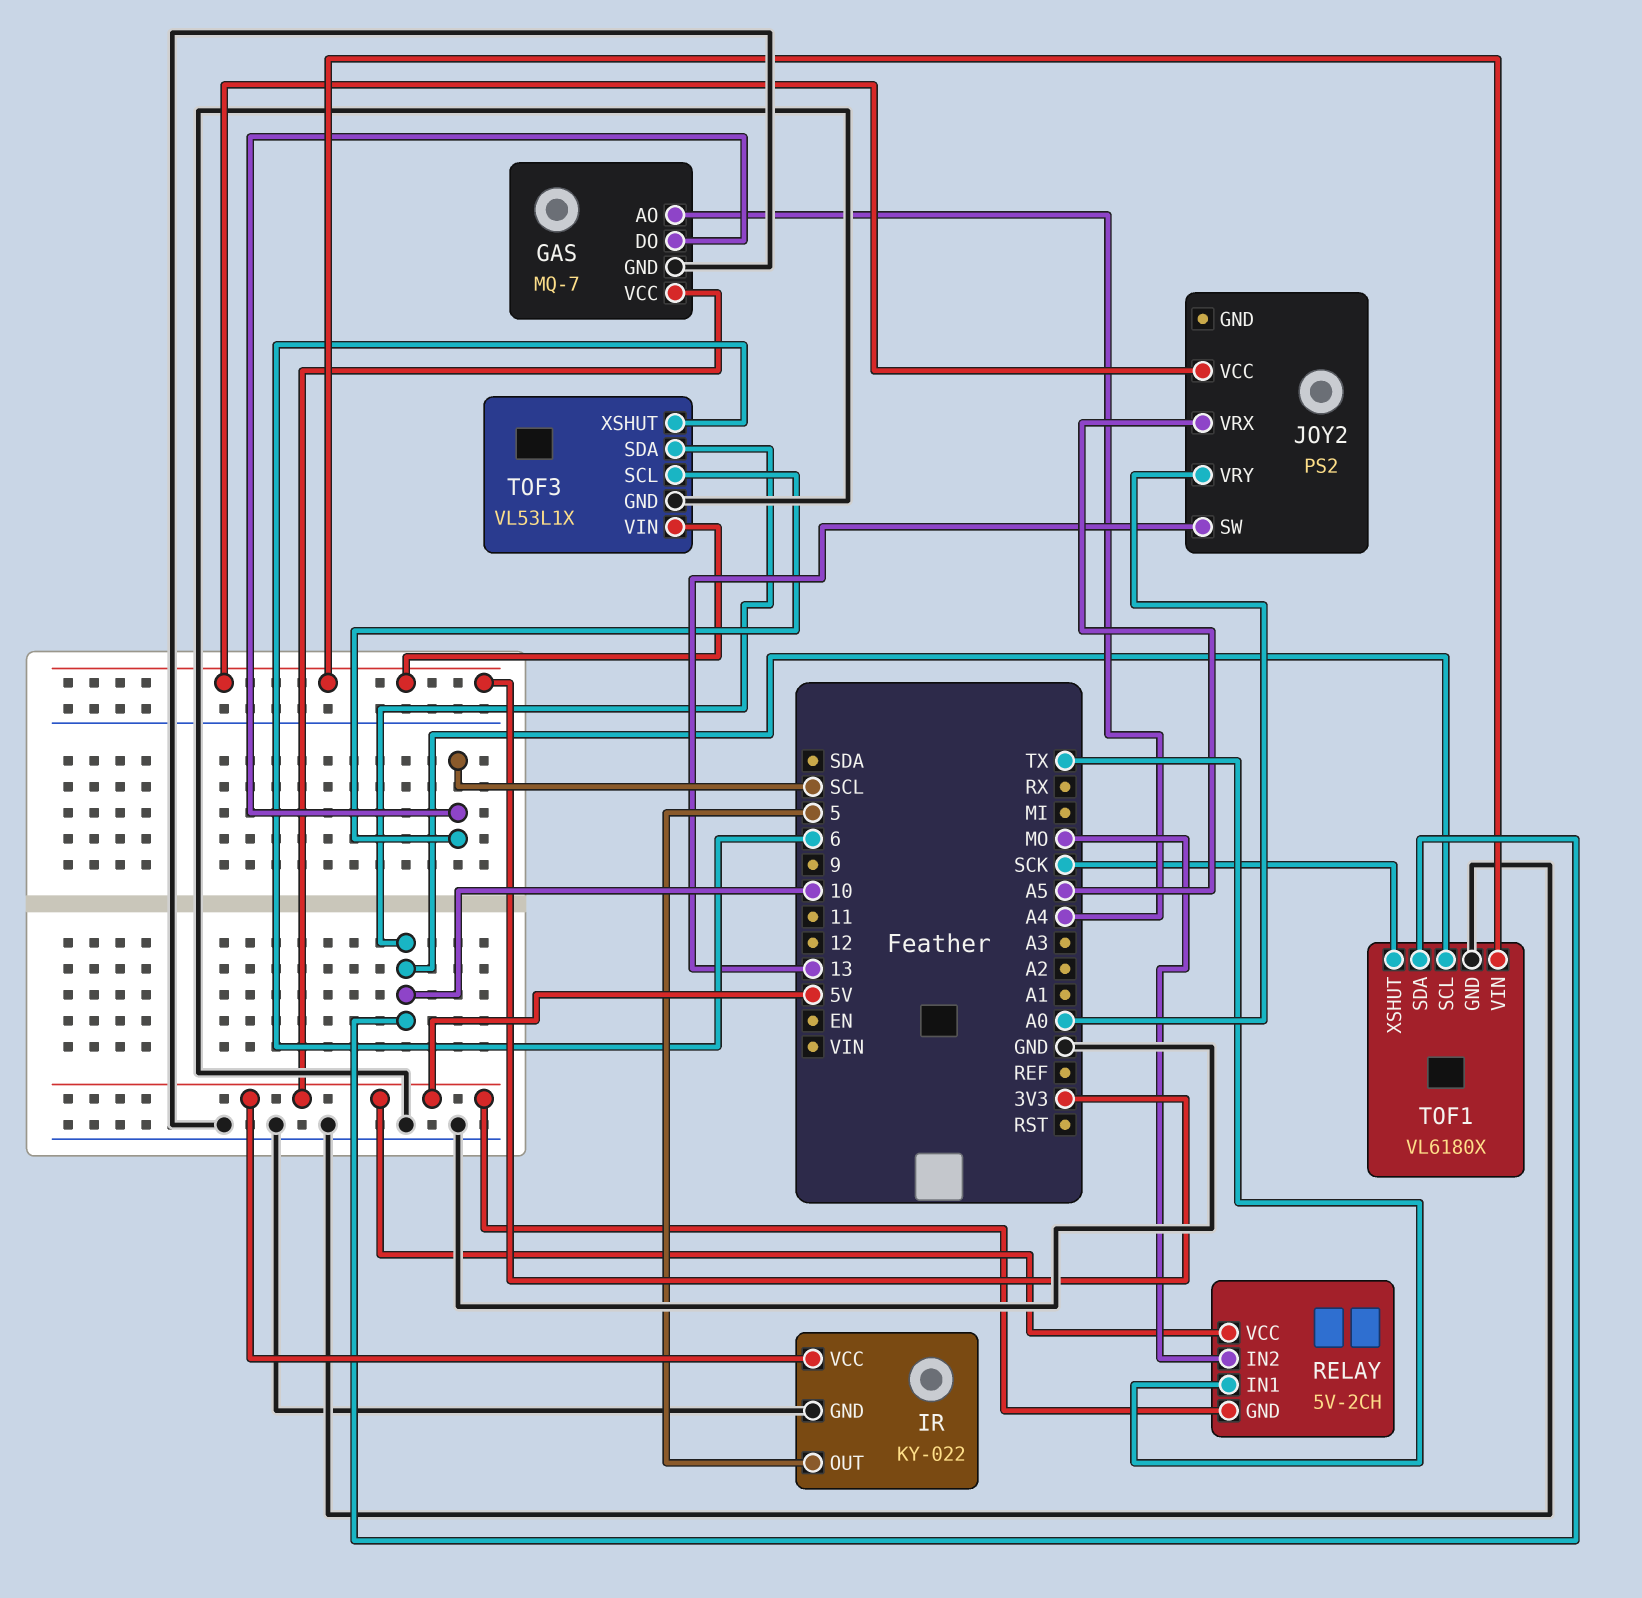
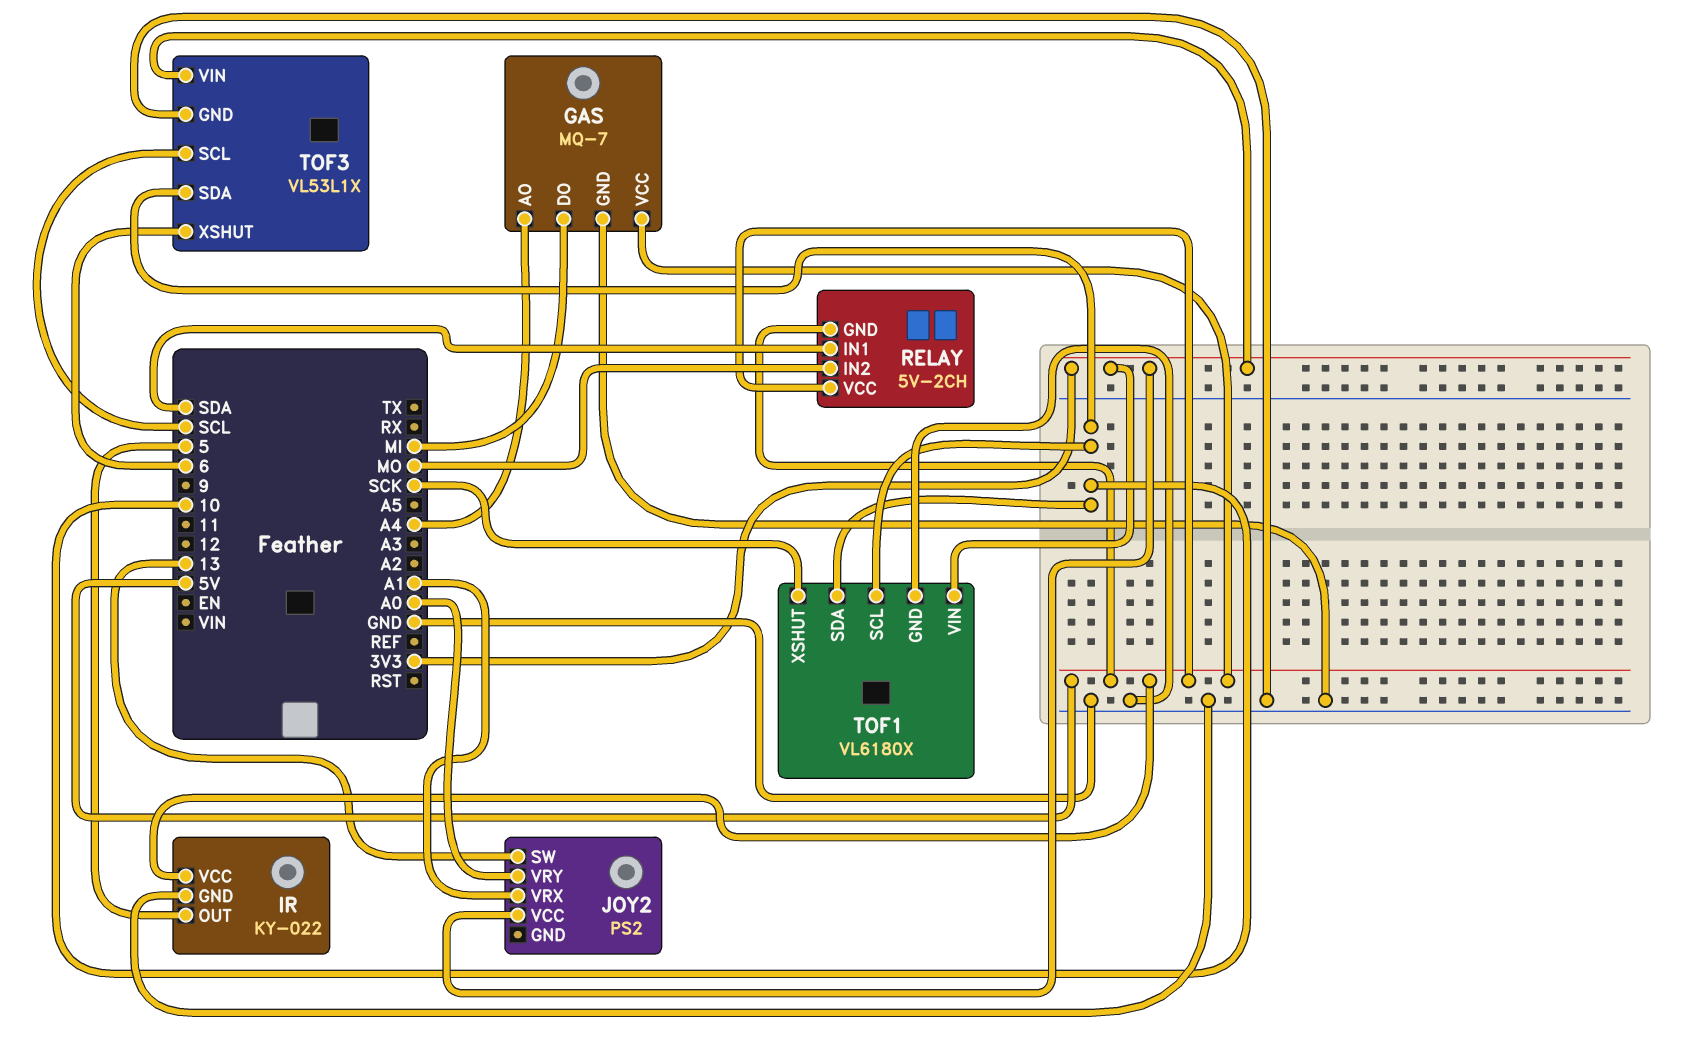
GAS pin DO: SCL -> MI
JOY2 pin VRX: A5 -> A1
RELAY pin IN1: TX -> SDA

